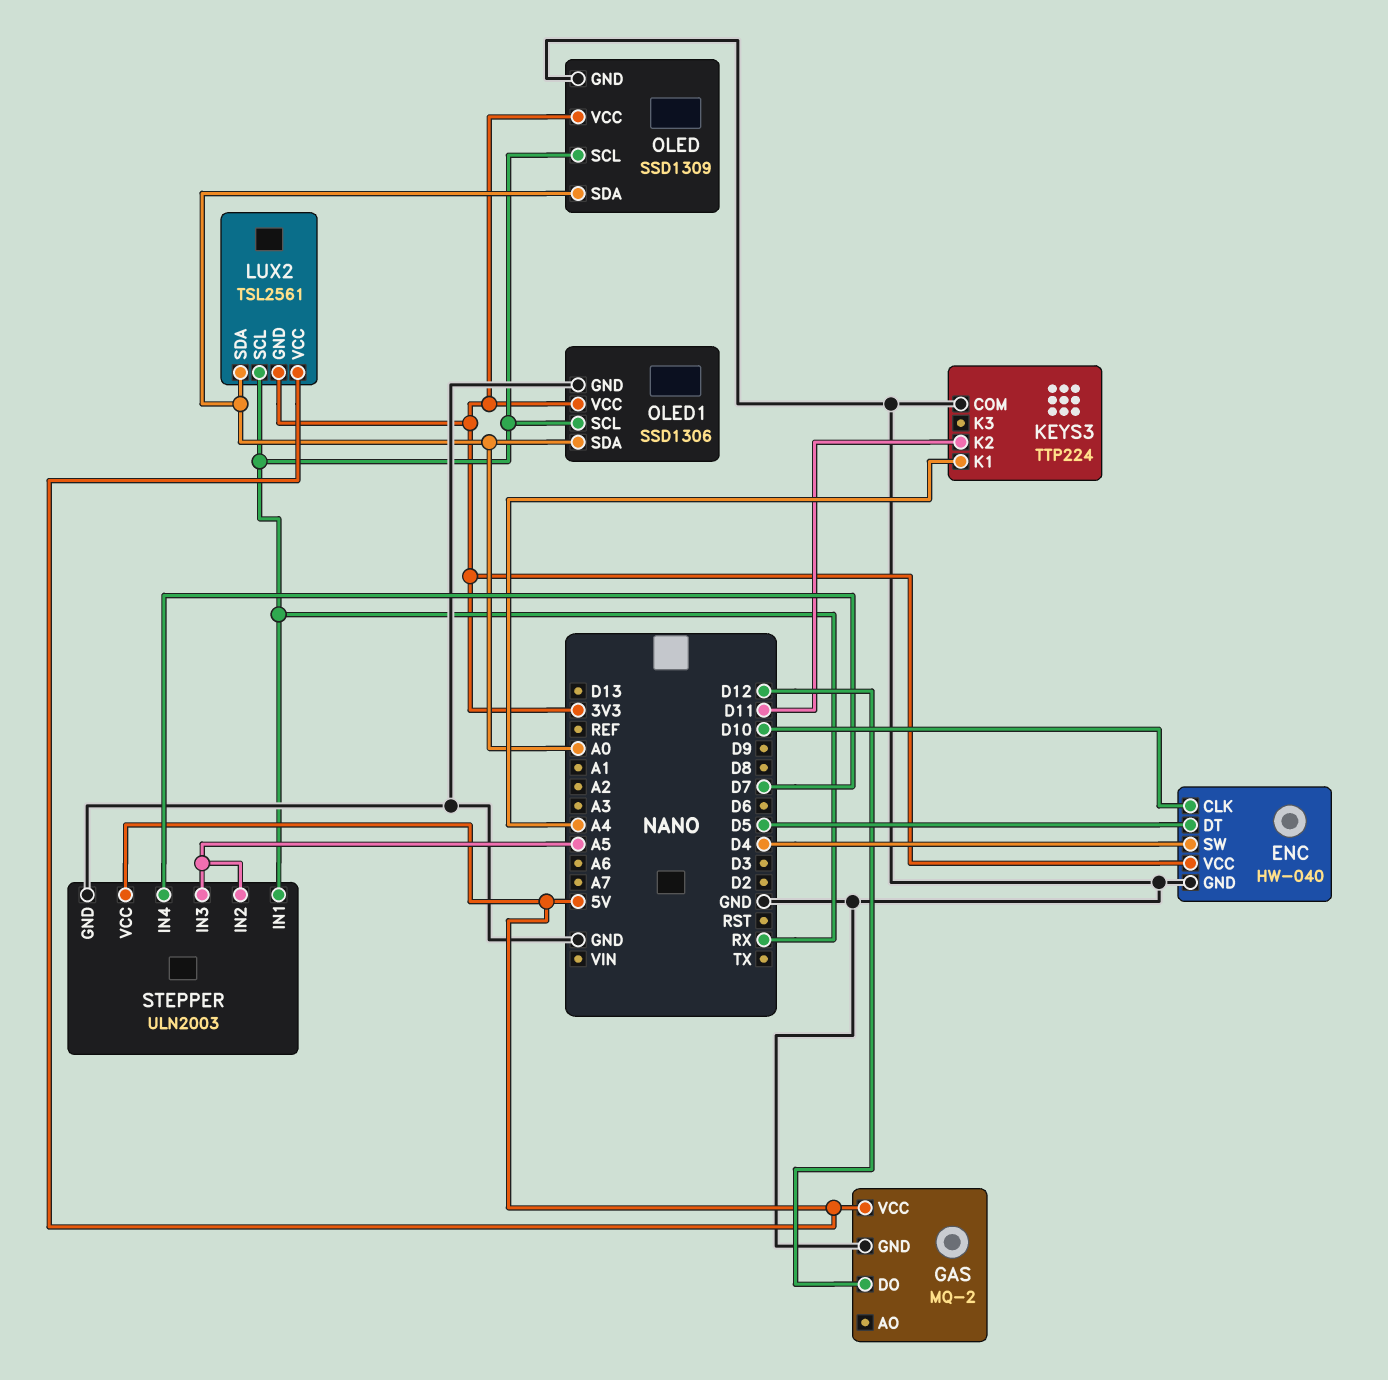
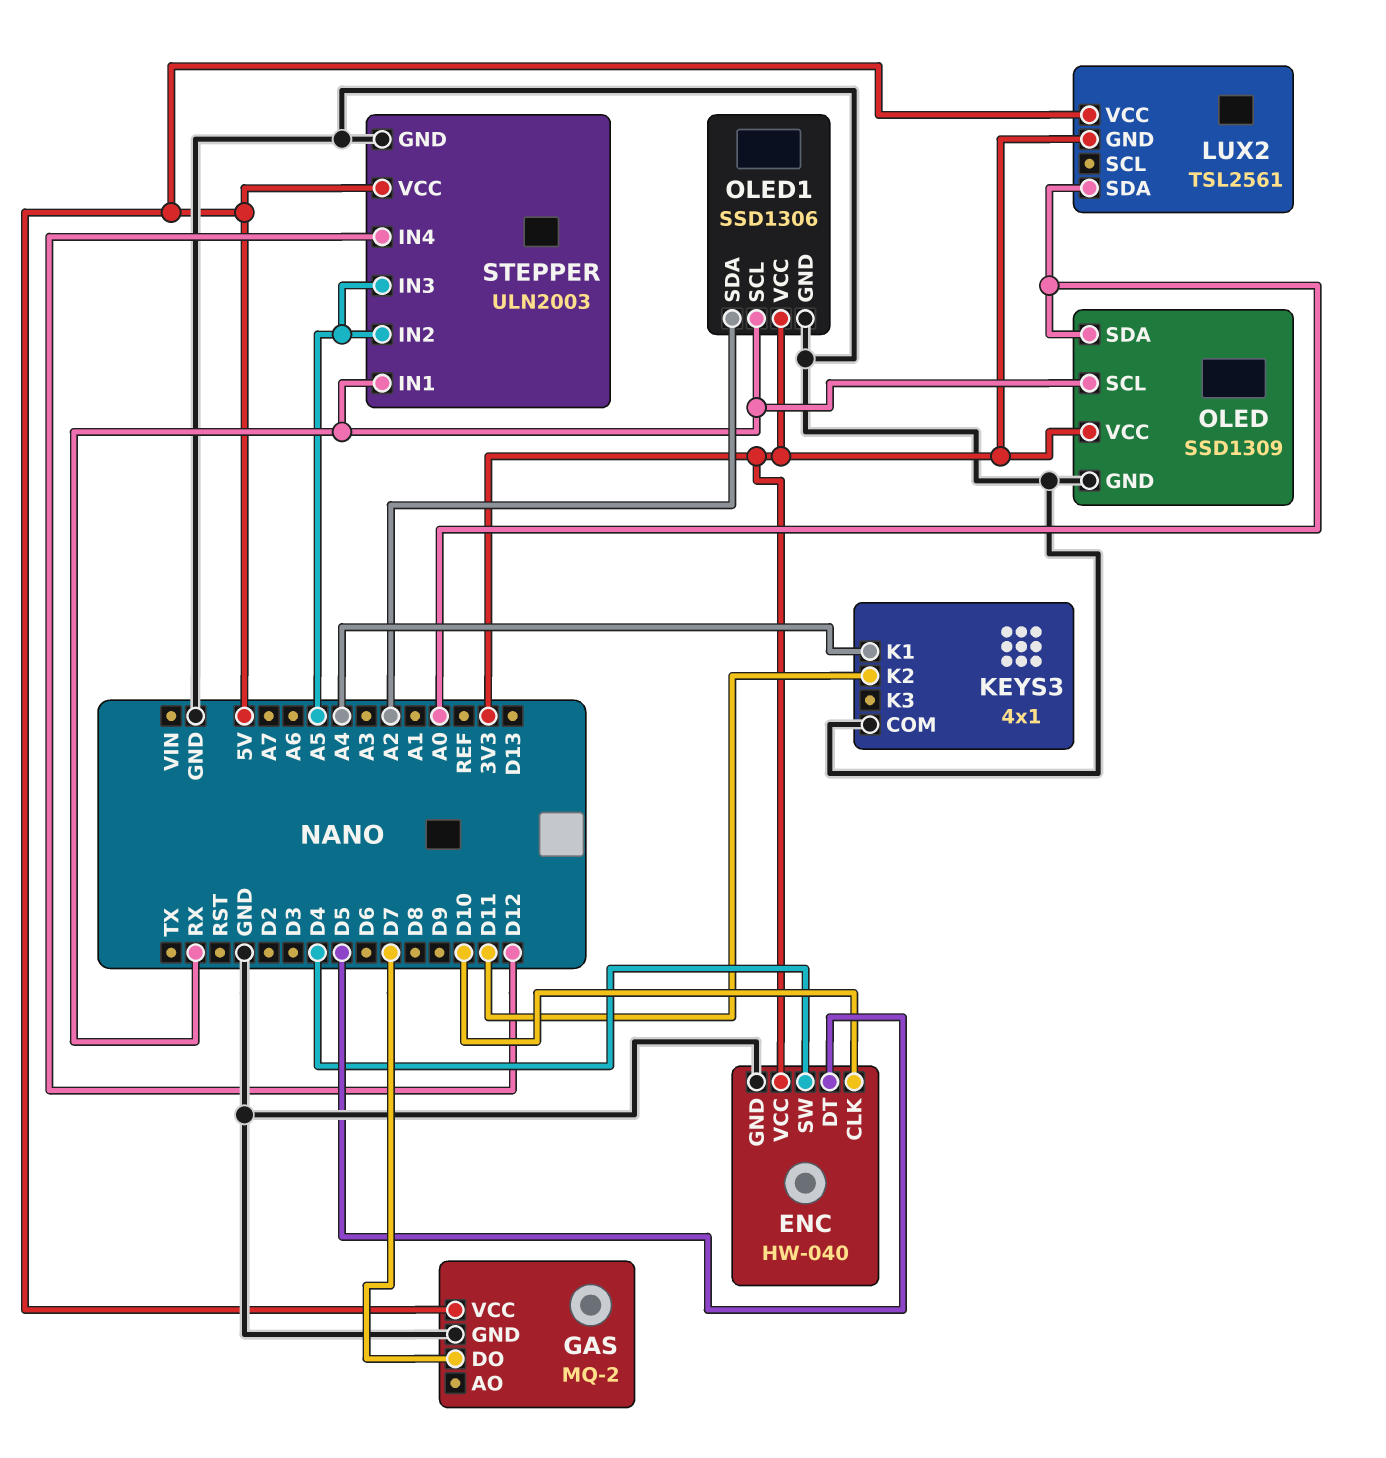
GAS pin DO: D12 -> D7
KEYS3: TTP224 -> 4x1
LUX2 pin SCL: RX -> none
OLED1 pin SDA: A0 -> A2
STEPPER pin IN4: D7 -> D12

